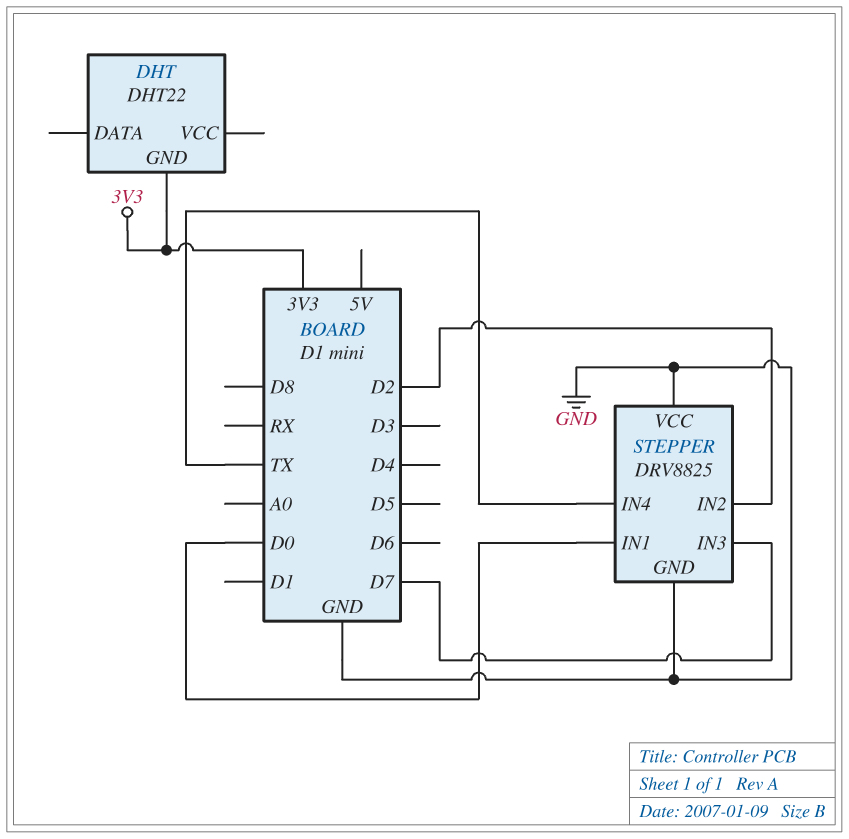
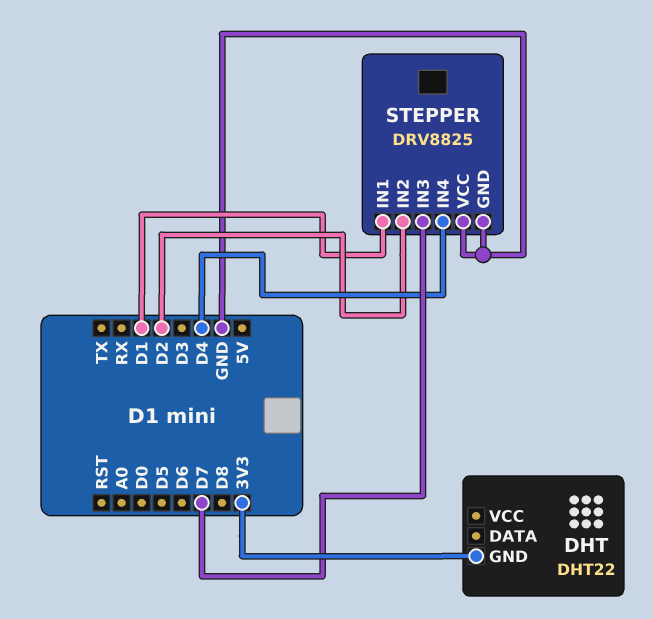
STEPPER pin IN1: D0 -> D1
STEPPER pin IN4: TX -> D4

